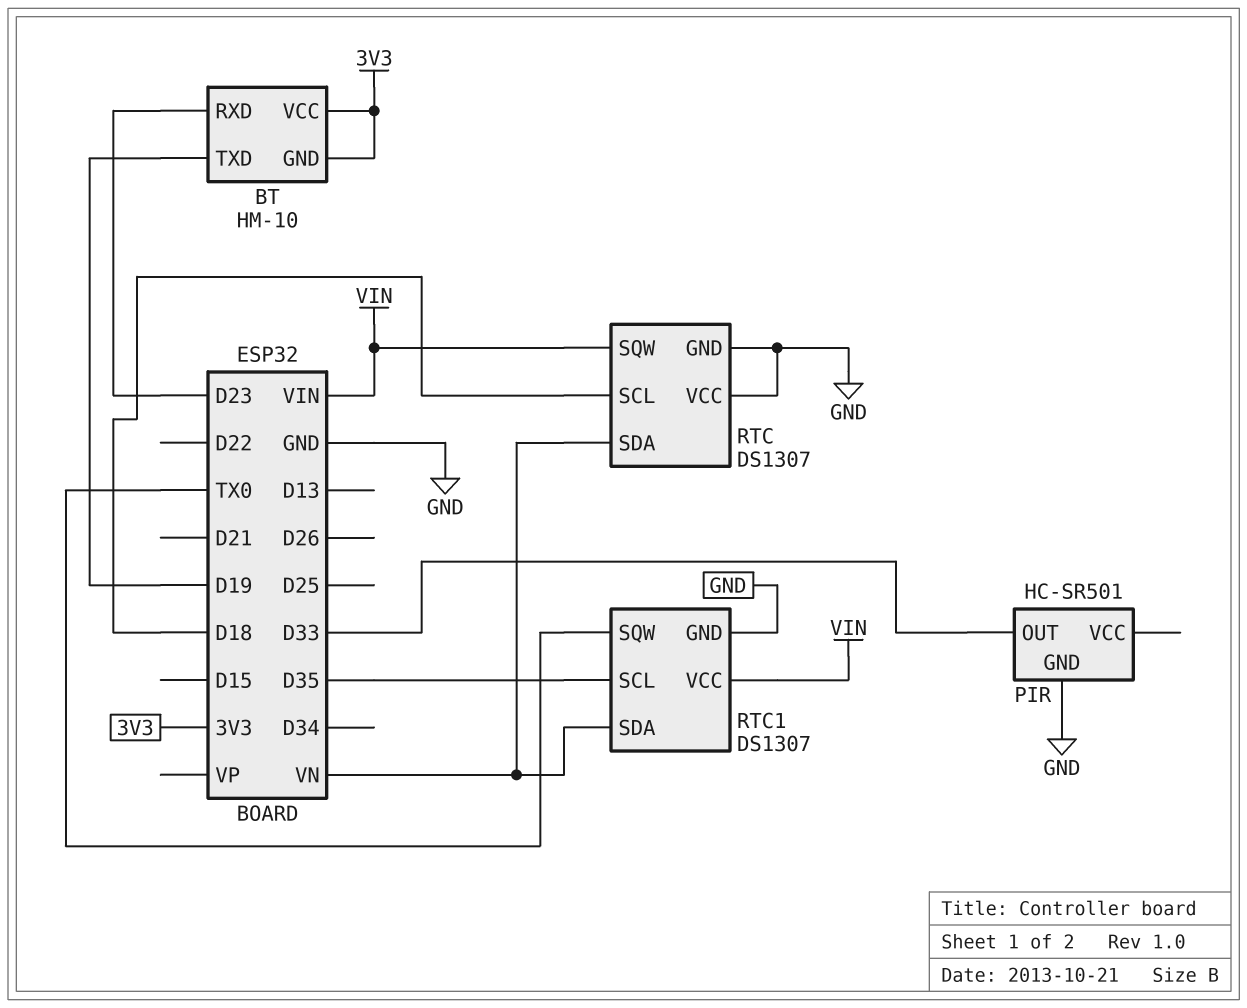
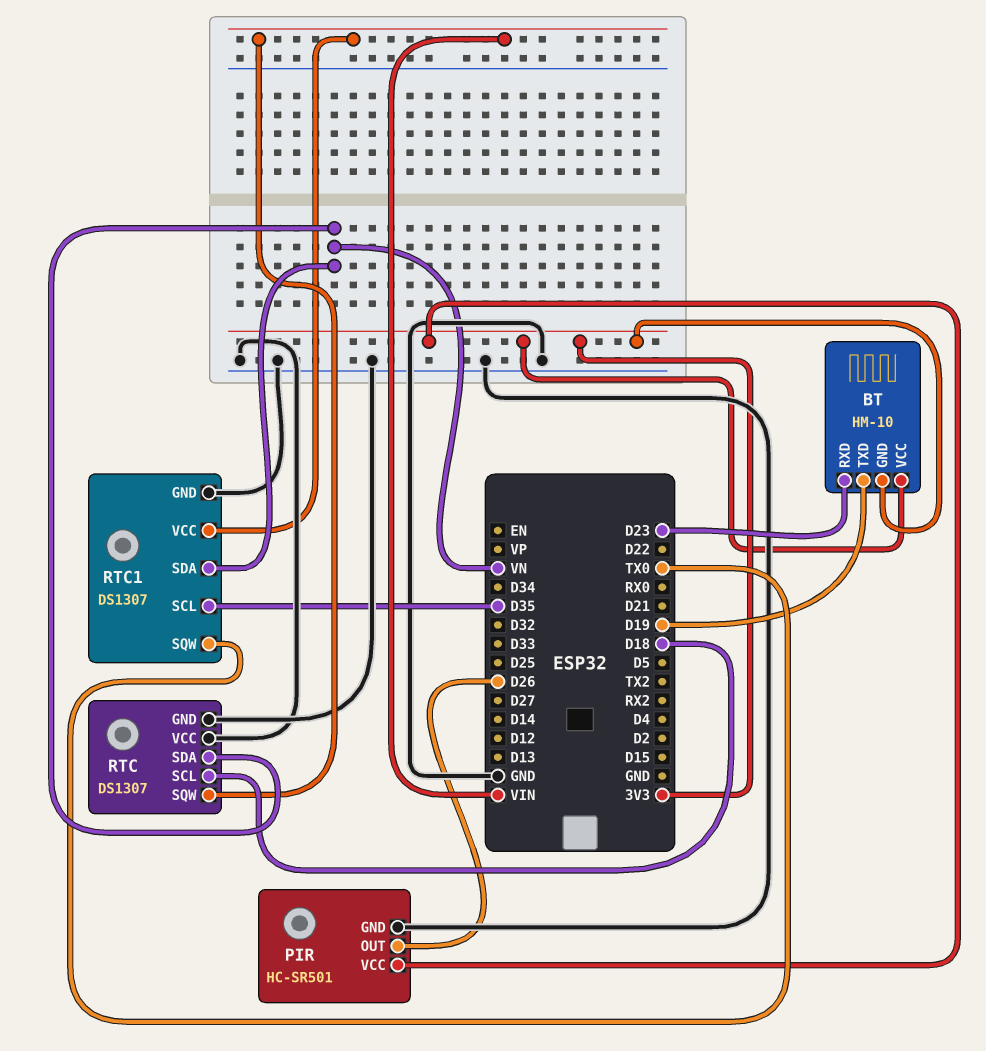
PIR pin OUT: D33 -> D26
PIR pin VCC: none -> 3V3

